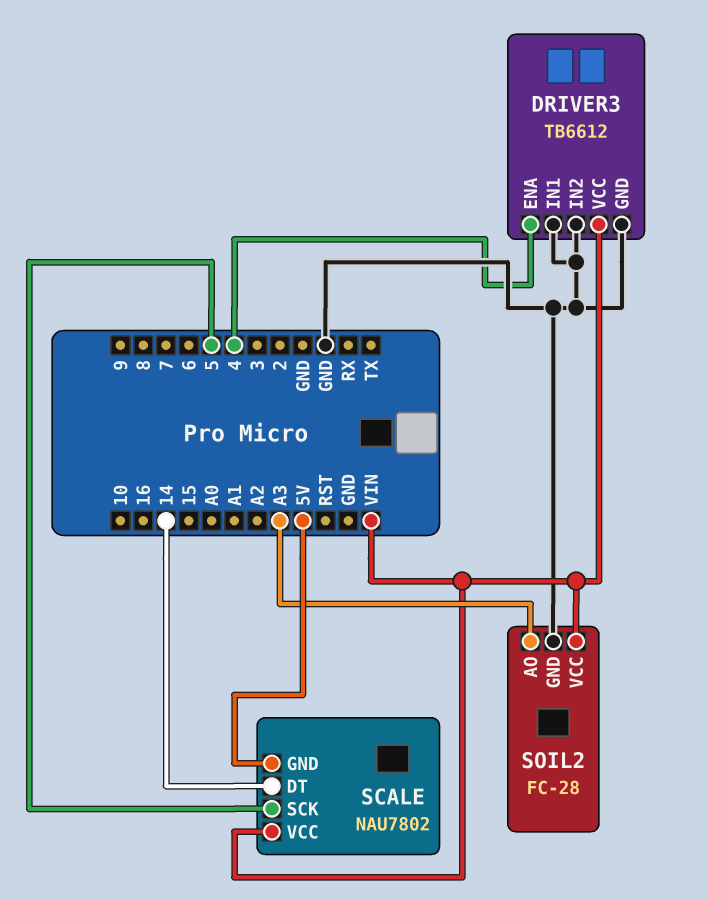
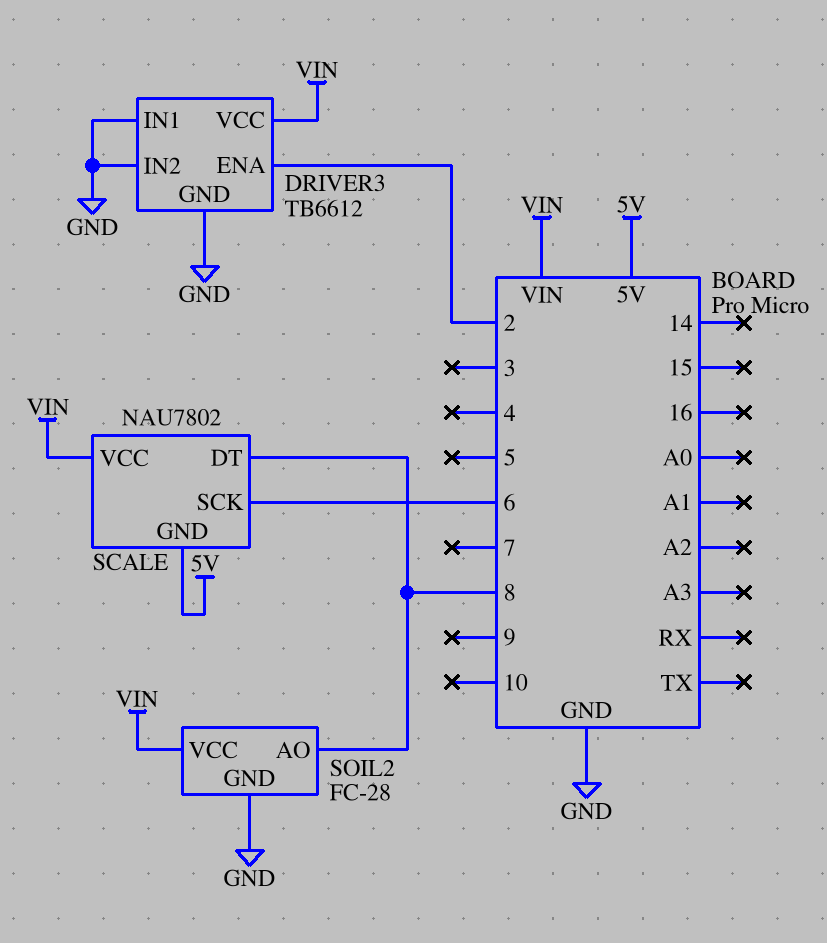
DRIVER3 pin ENA: 4 -> 2
SCALE pin DT: 14 -> 8
SCALE pin SCK: 5 -> 6
SOIL2 pin AO: A3 -> 8

